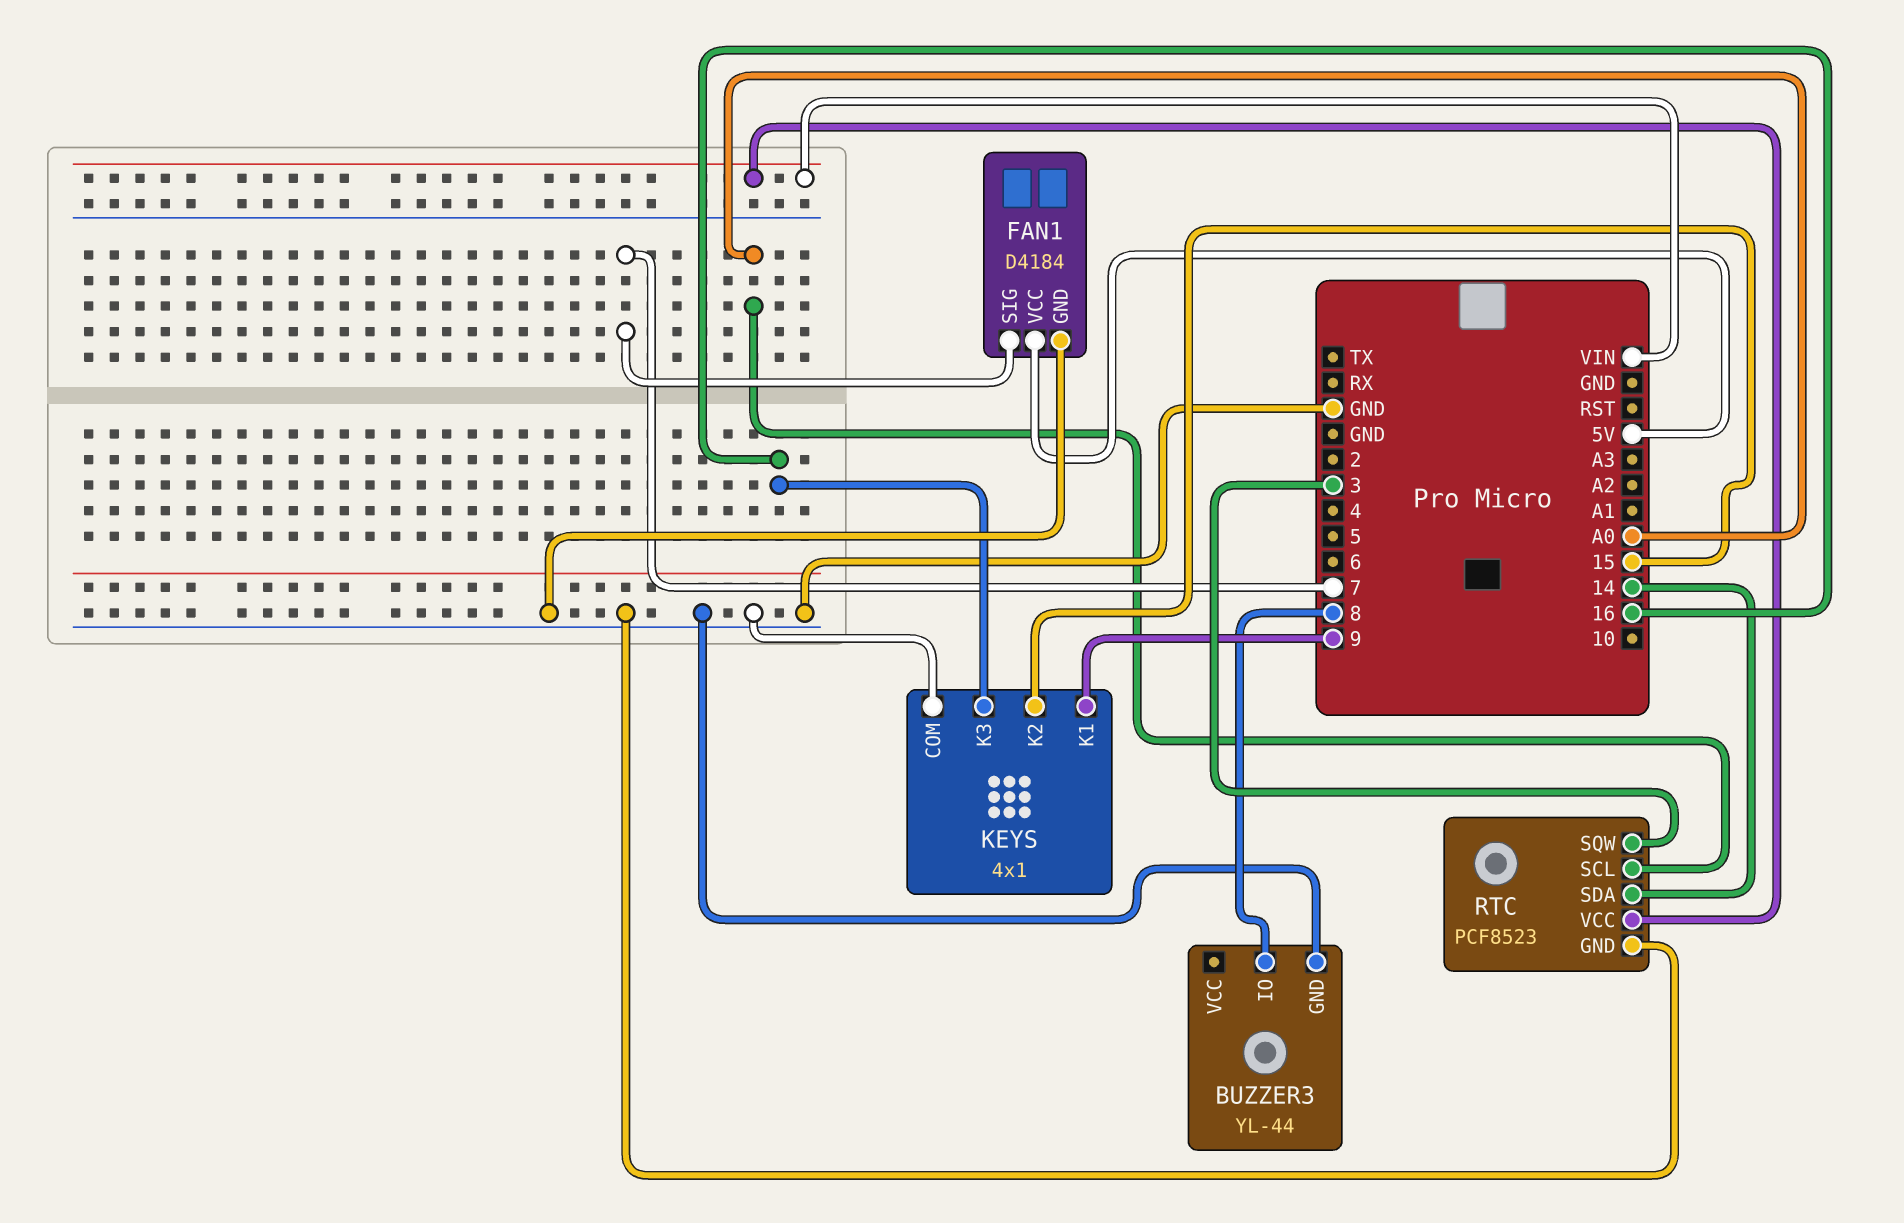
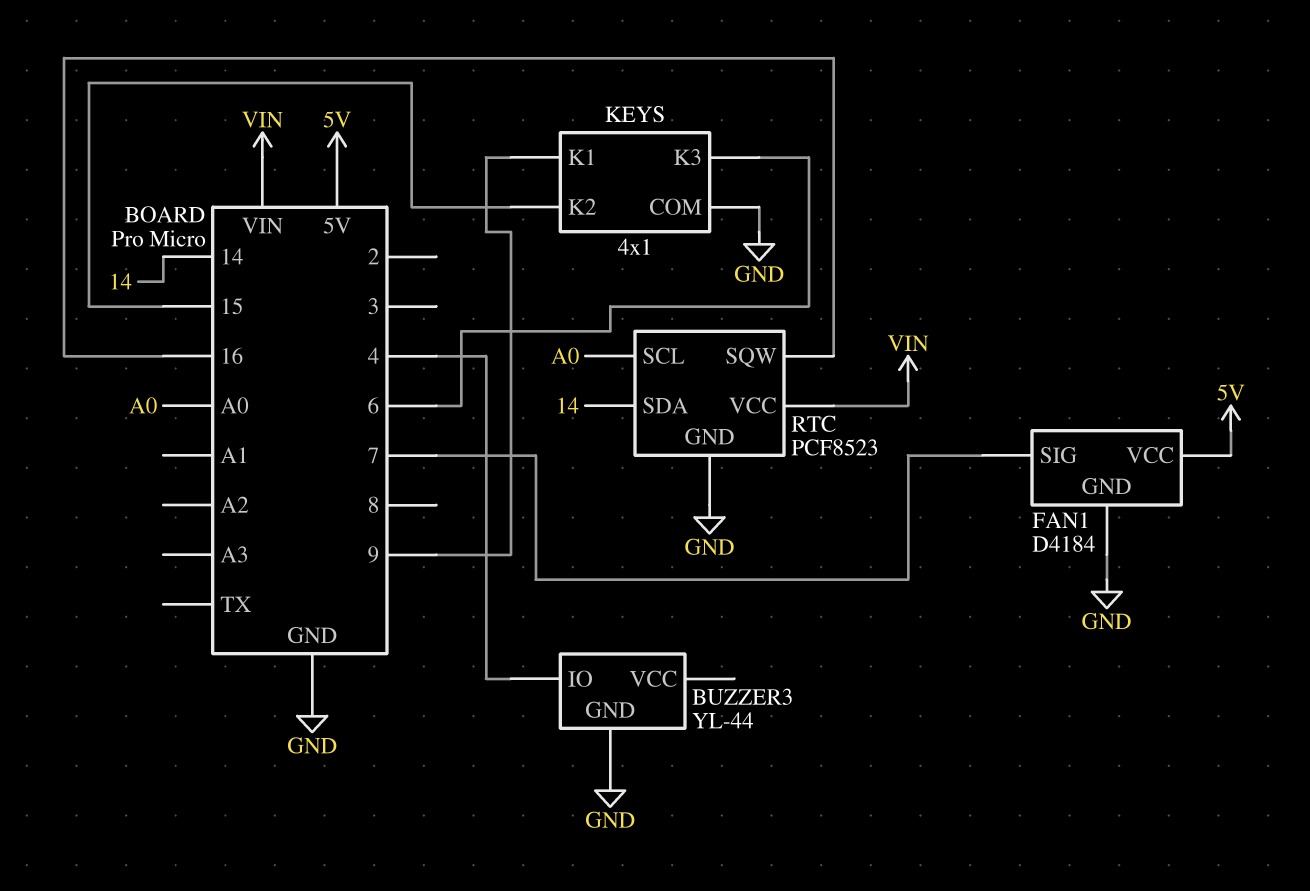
BUZZER3 pin IO: 8 -> 4
KEYS pin K3: 16 -> 6
RTC pin SQW: 3 -> 16

